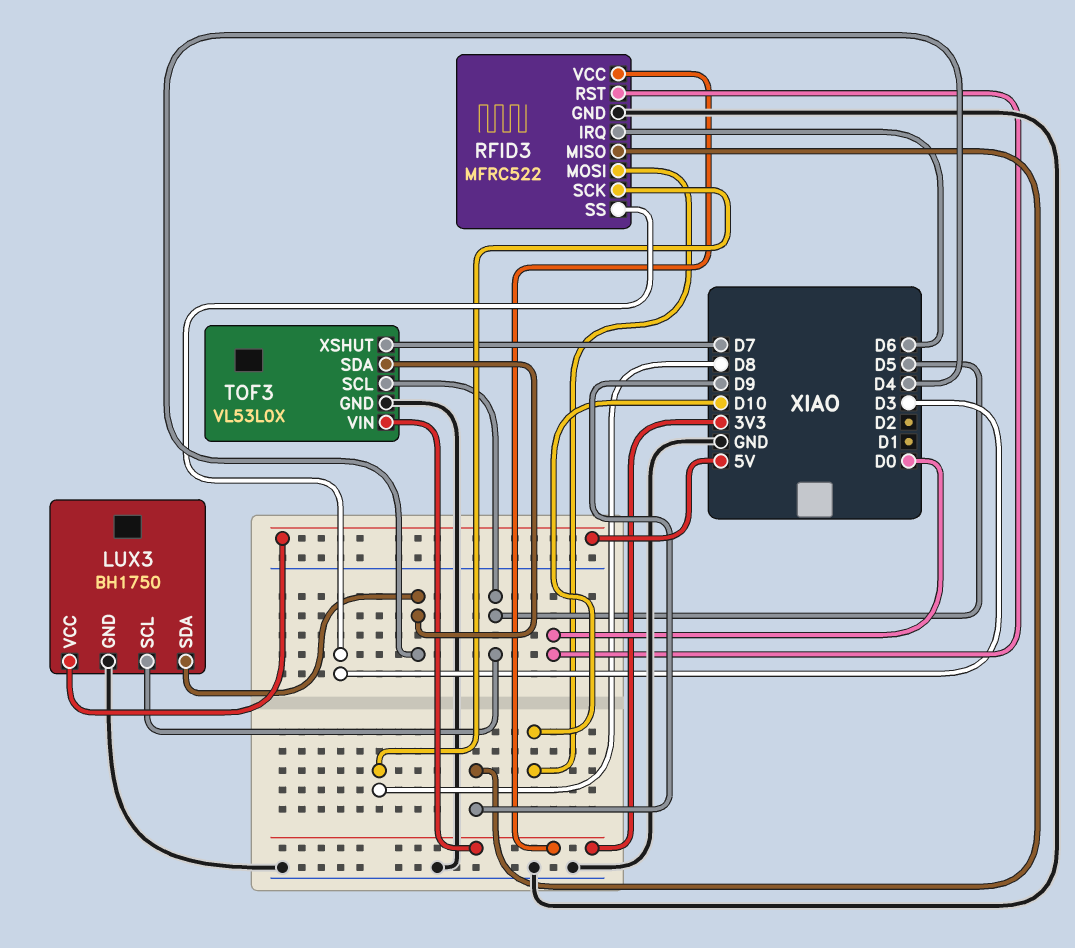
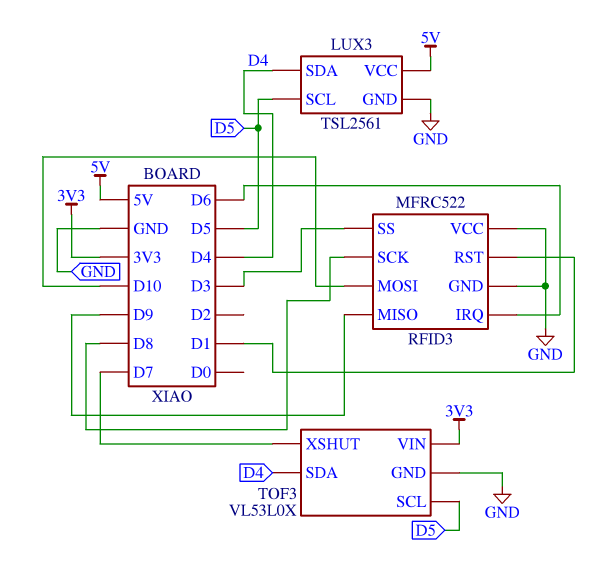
LUX3: BH1750 -> TSL2561
RFID3 pin RST: D0 -> D1
RFID3 pin VCC: 3V3 -> GND

